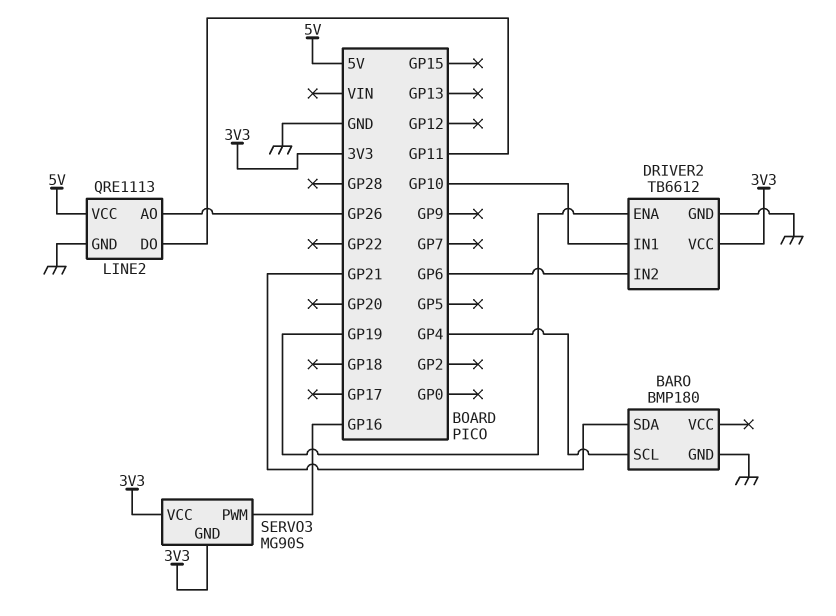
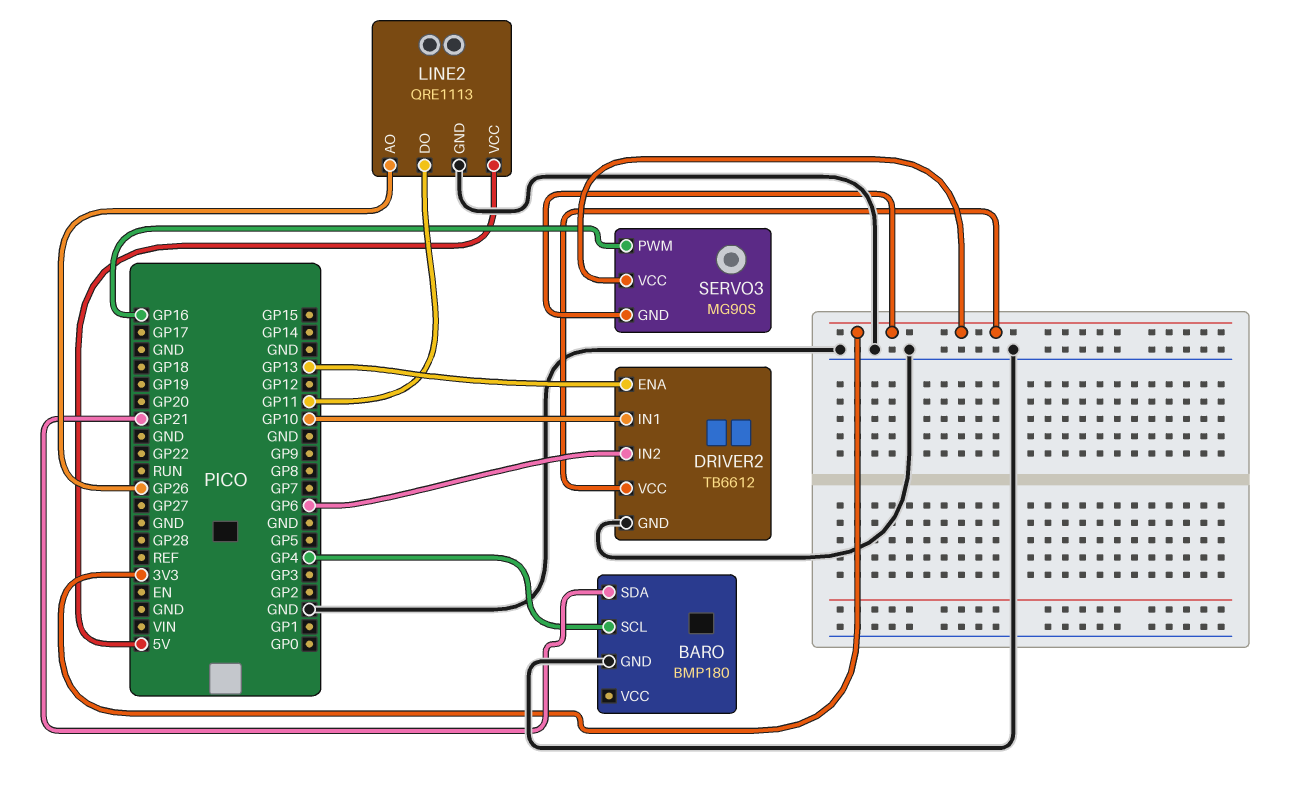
DRIVER2 pin ENA: GP19 -> GP13

